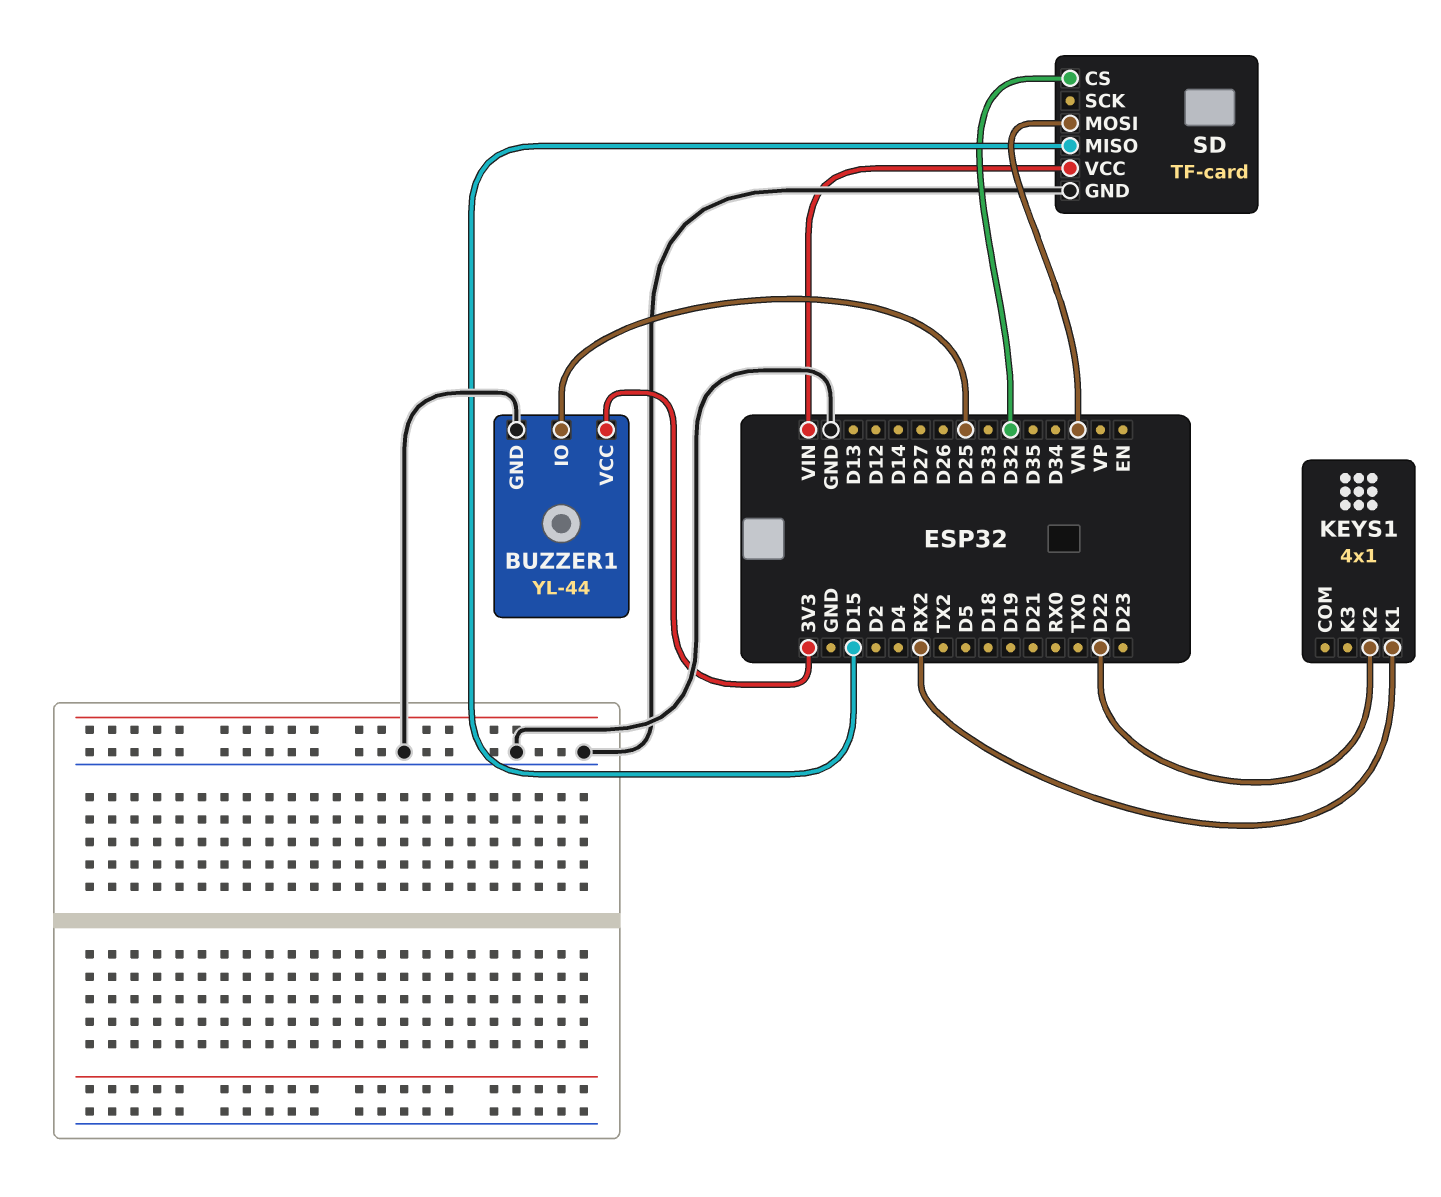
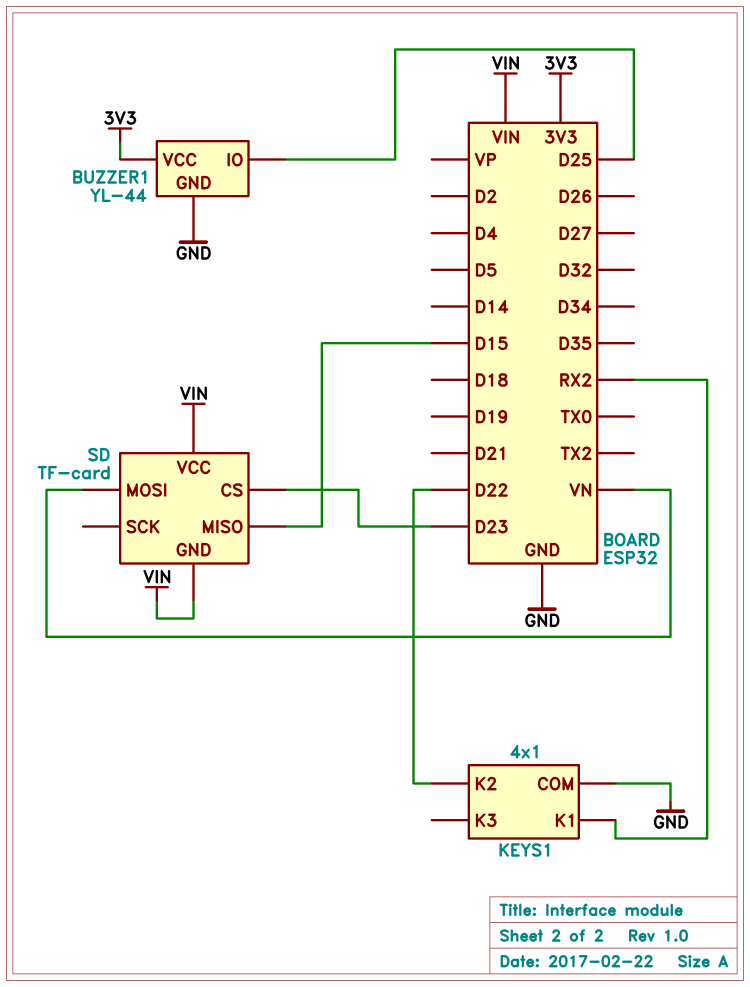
KEYS1 pin COM: none -> GND
SD pin CS: D32 -> D23
SD pin GND: GND -> VIN

